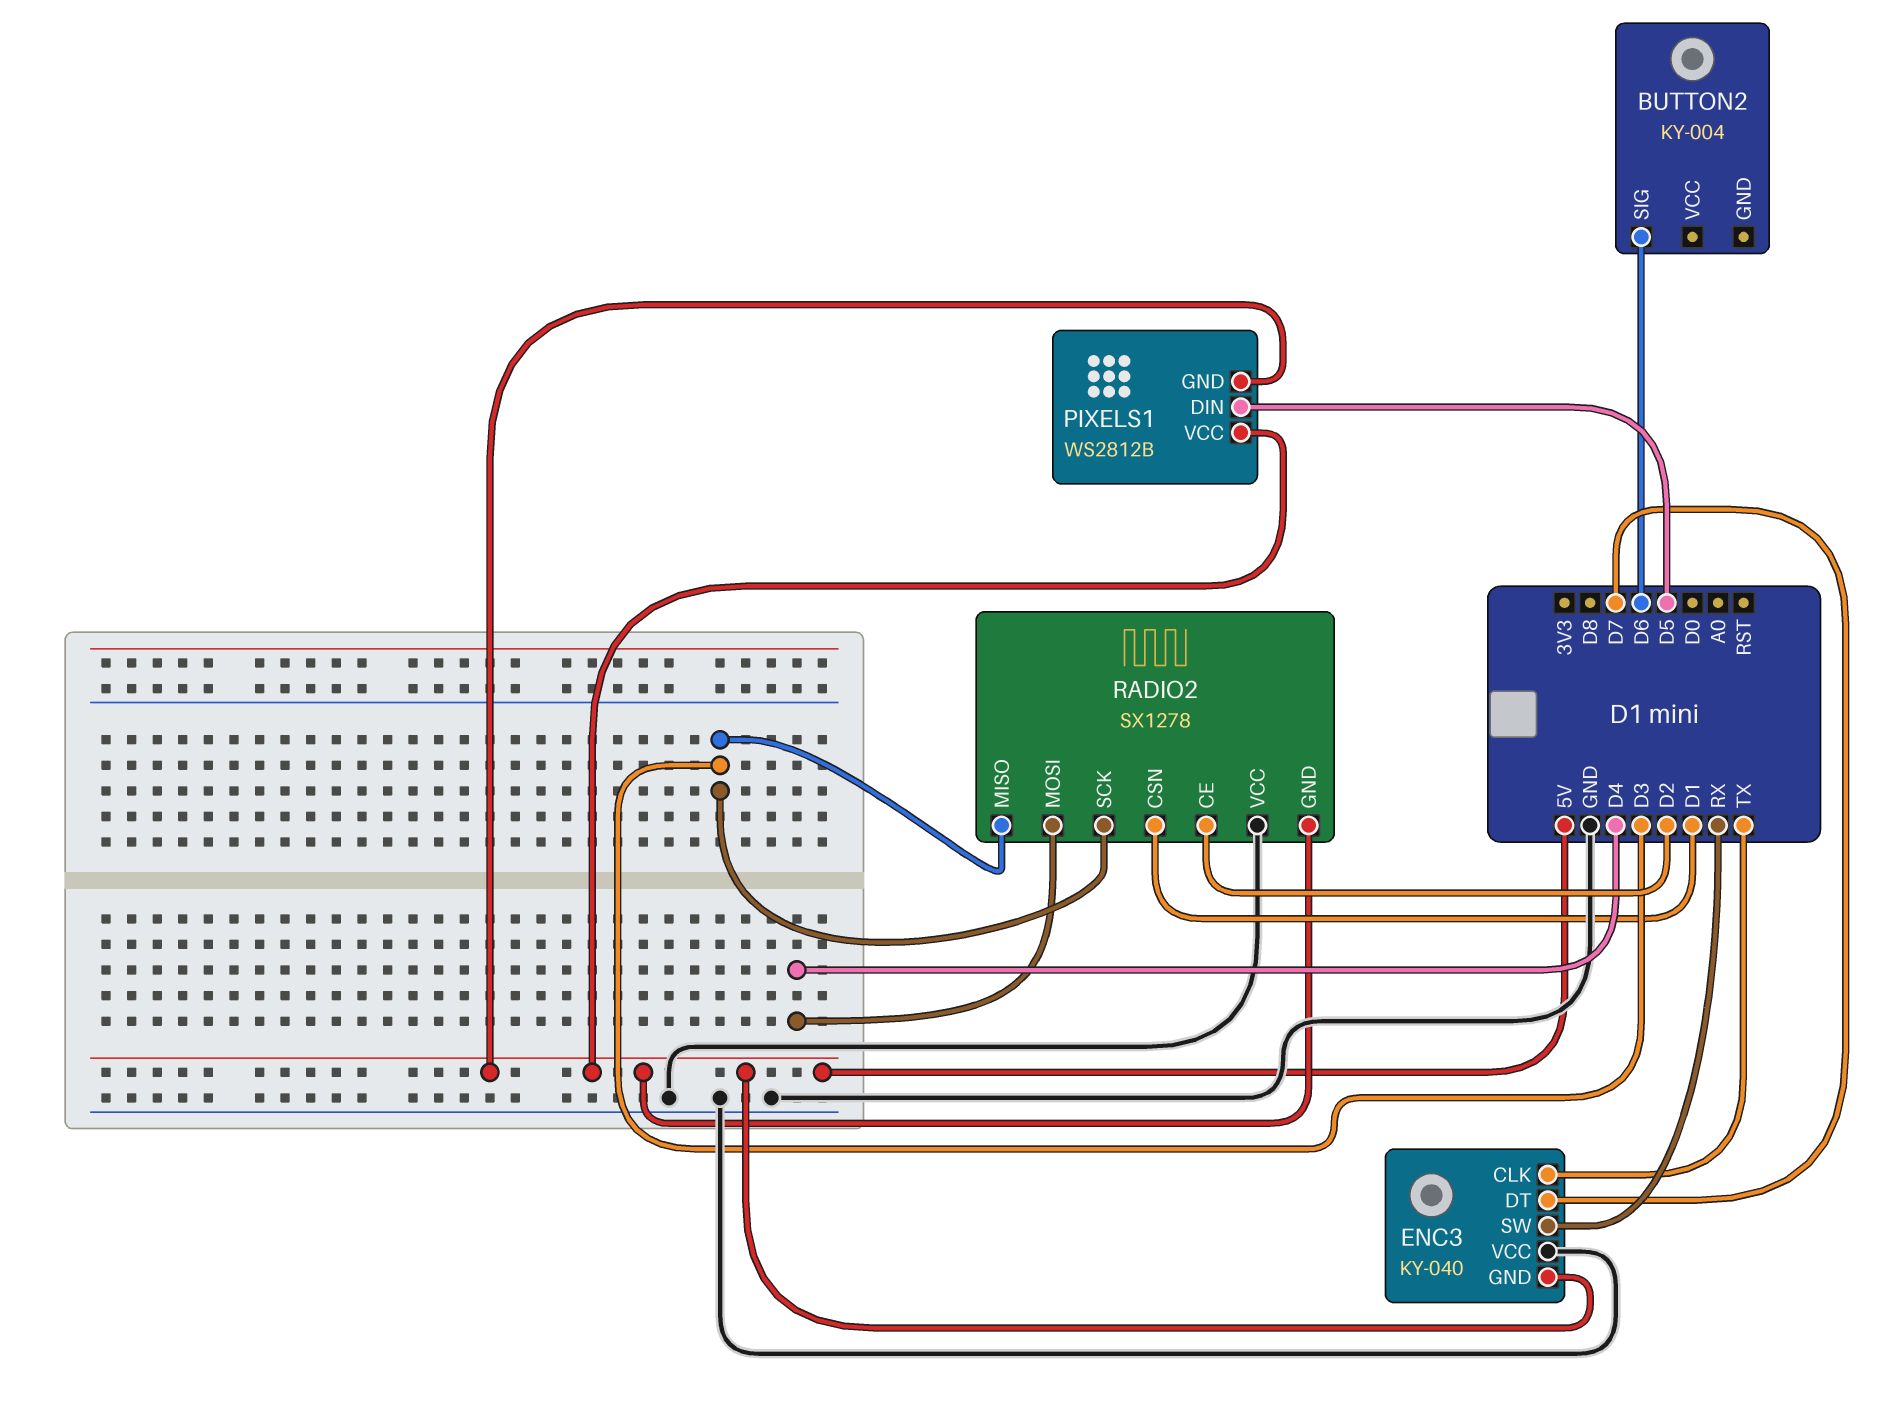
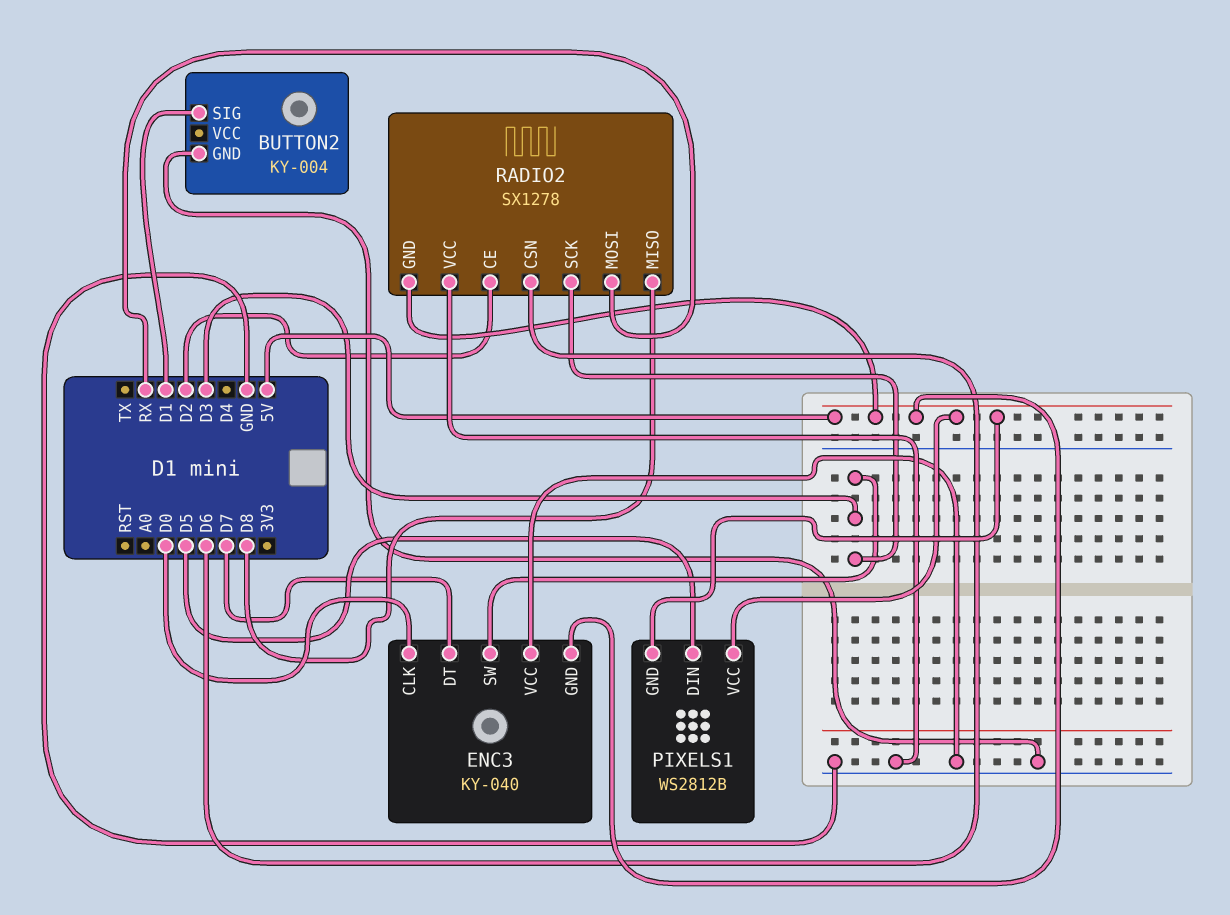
BUTTON2 pin GND: none -> GND
BUTTON2 pin SIG: D6 -> D1
ENC3 pin CLK: TX -> D0
ENC3 pin SW: RX -> D3
RADIO2 pin CSN: D1 -> D6
RADIO2 pin MISO: D3 -> D8
RADIO2 pin MOSI: D4 -> RX

